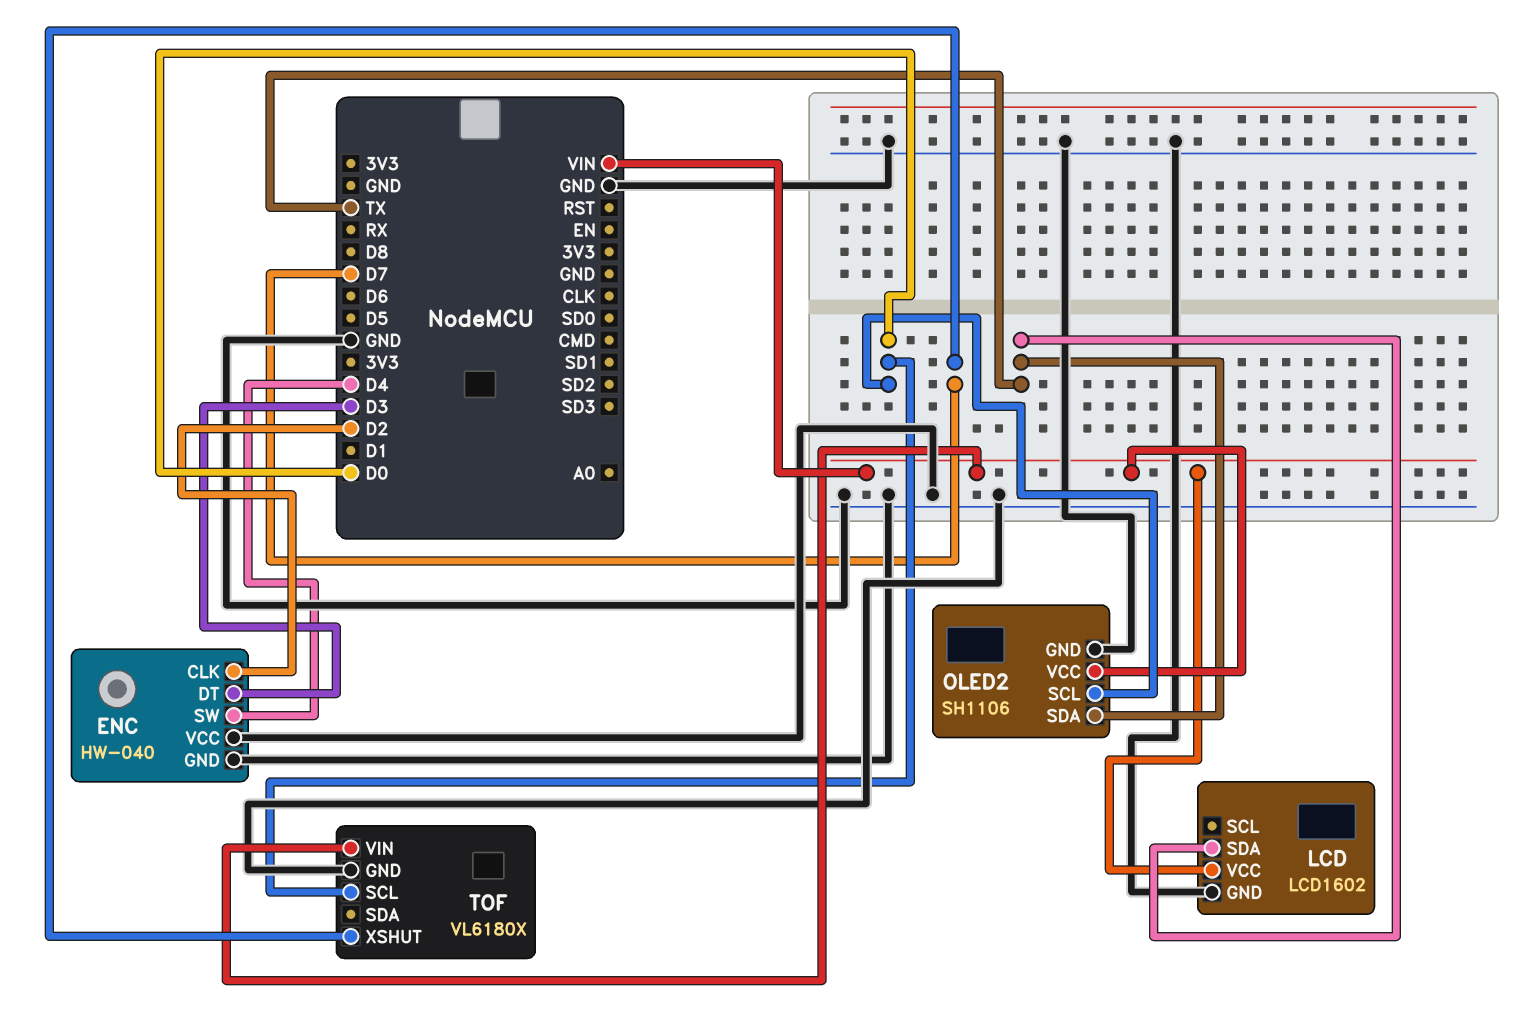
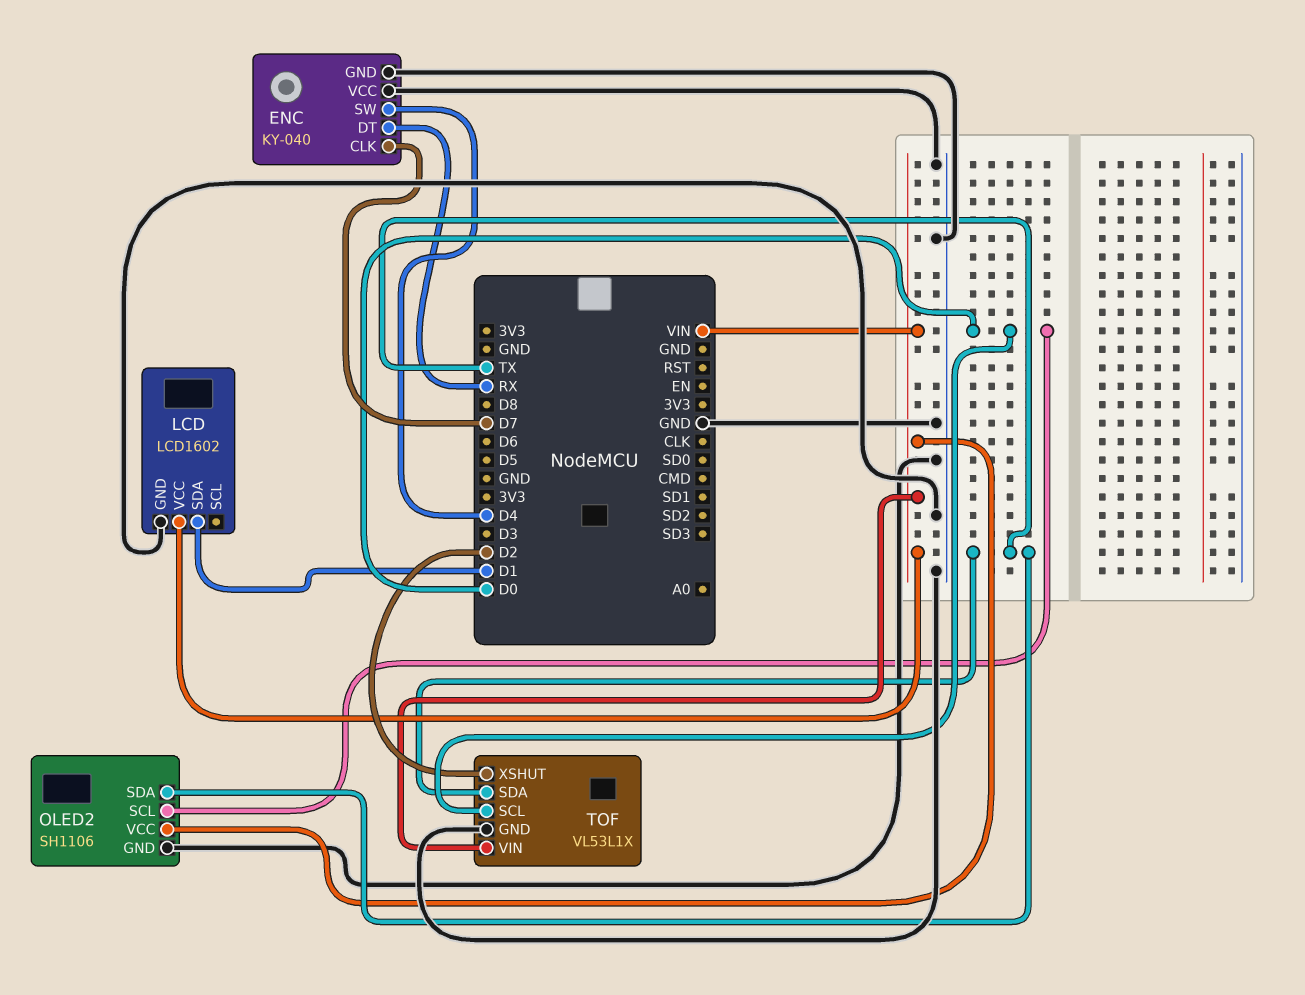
ENC: HW-040 -> KY-040
ENC pin CLK: D2 -> D7
ENC pin DT: D3 -> RX
LCD pin SDA: TX -> D1
TOF: VL6180X -> VL53L1X
TOF pin SDA: none -> TX
TOF pin XSHUT: D7 -> D2

